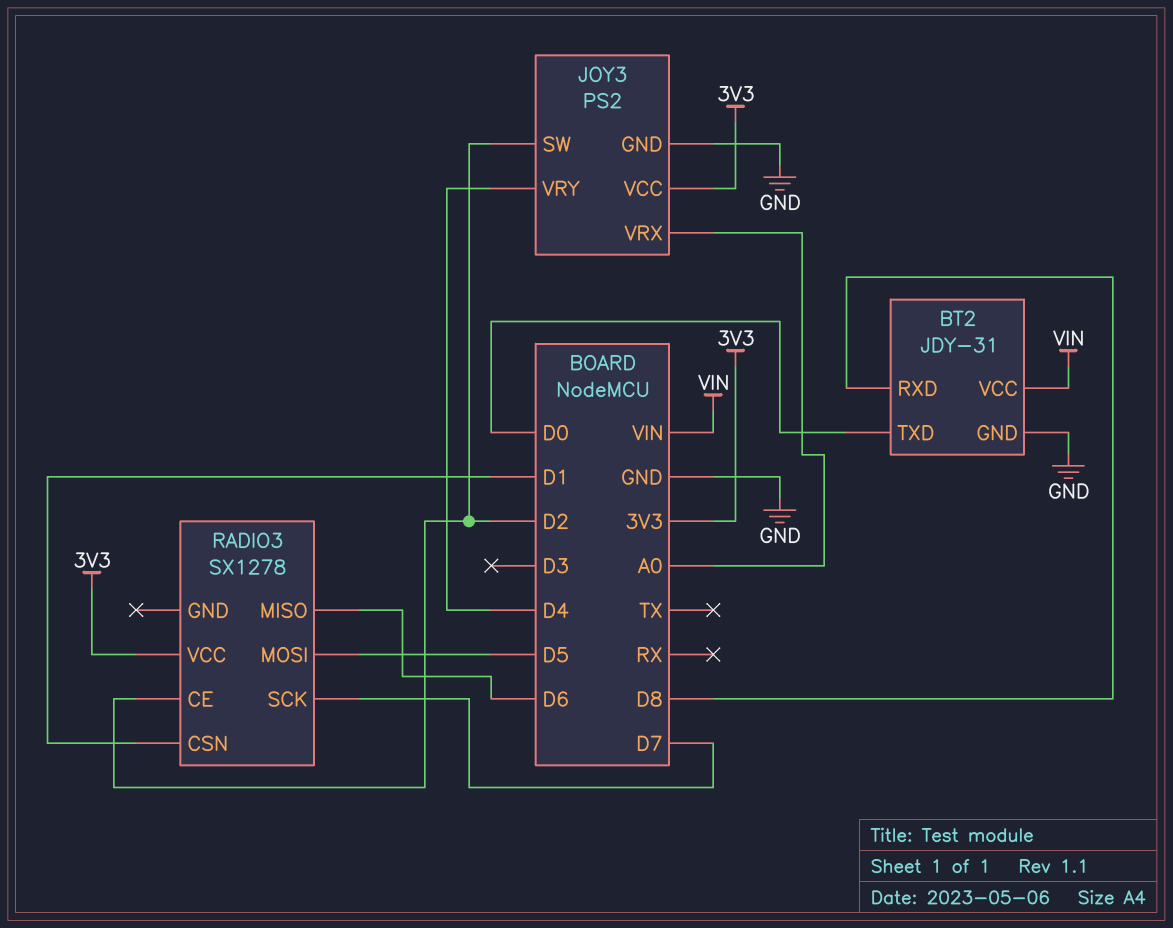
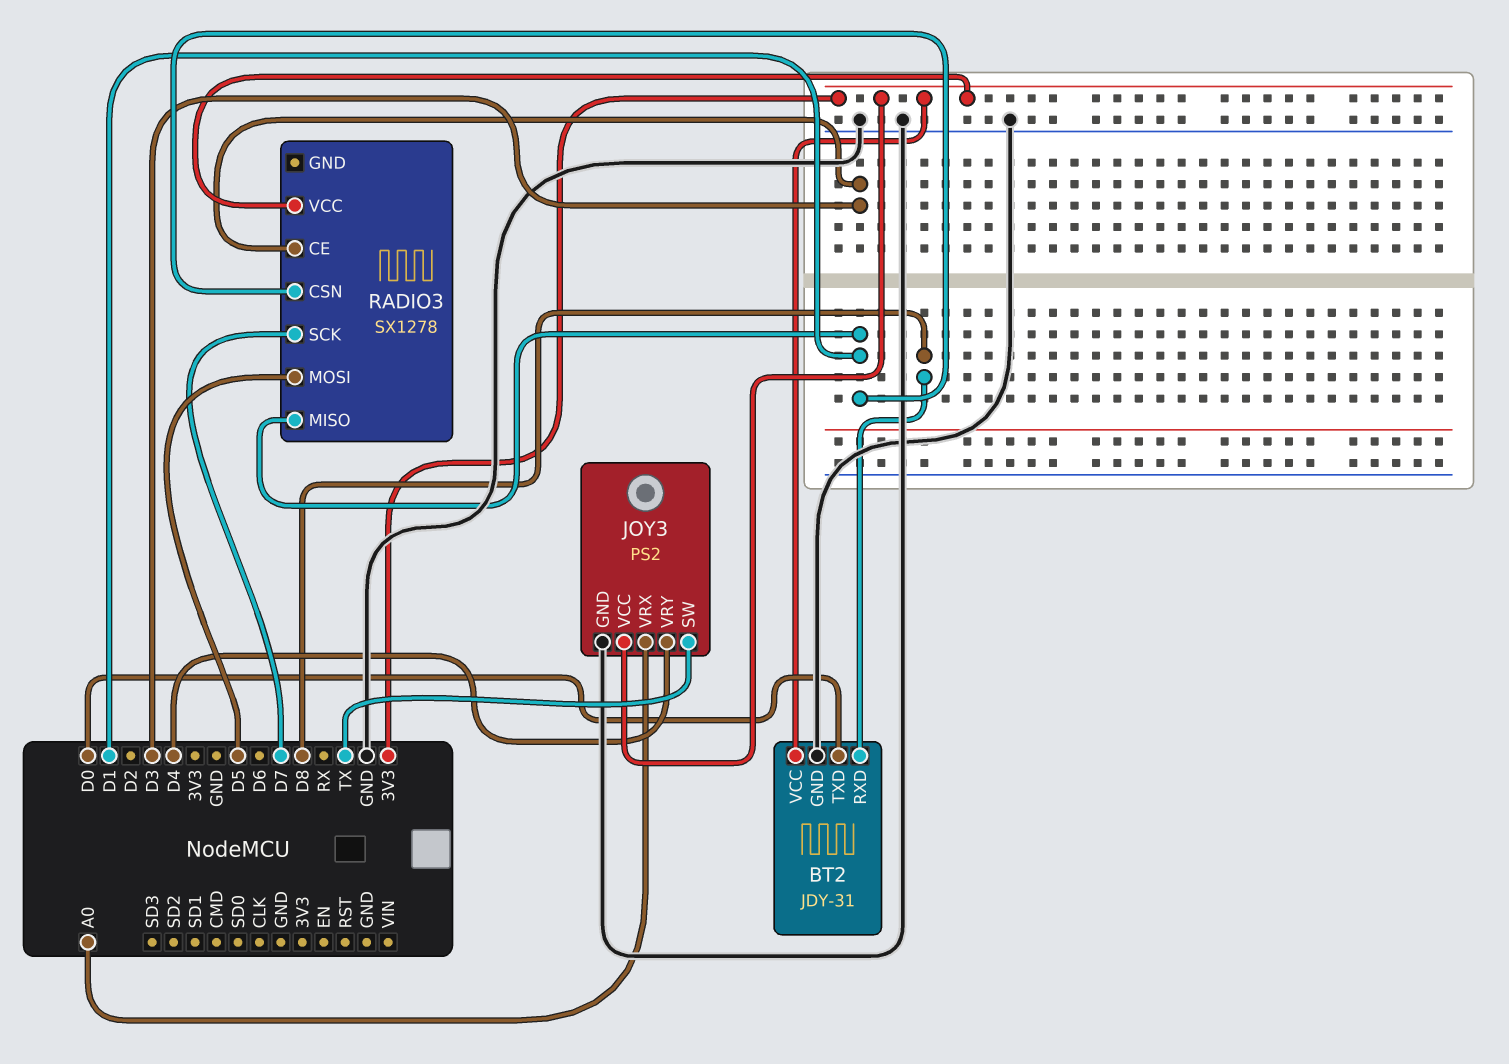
BT2 pin VCC: VIN -> 3V3
JOY3 pin SW: D2 -> TX
RADIO3 pin CE: D2 -> D3
RADIO3 pin MISO: D6 -> D1

